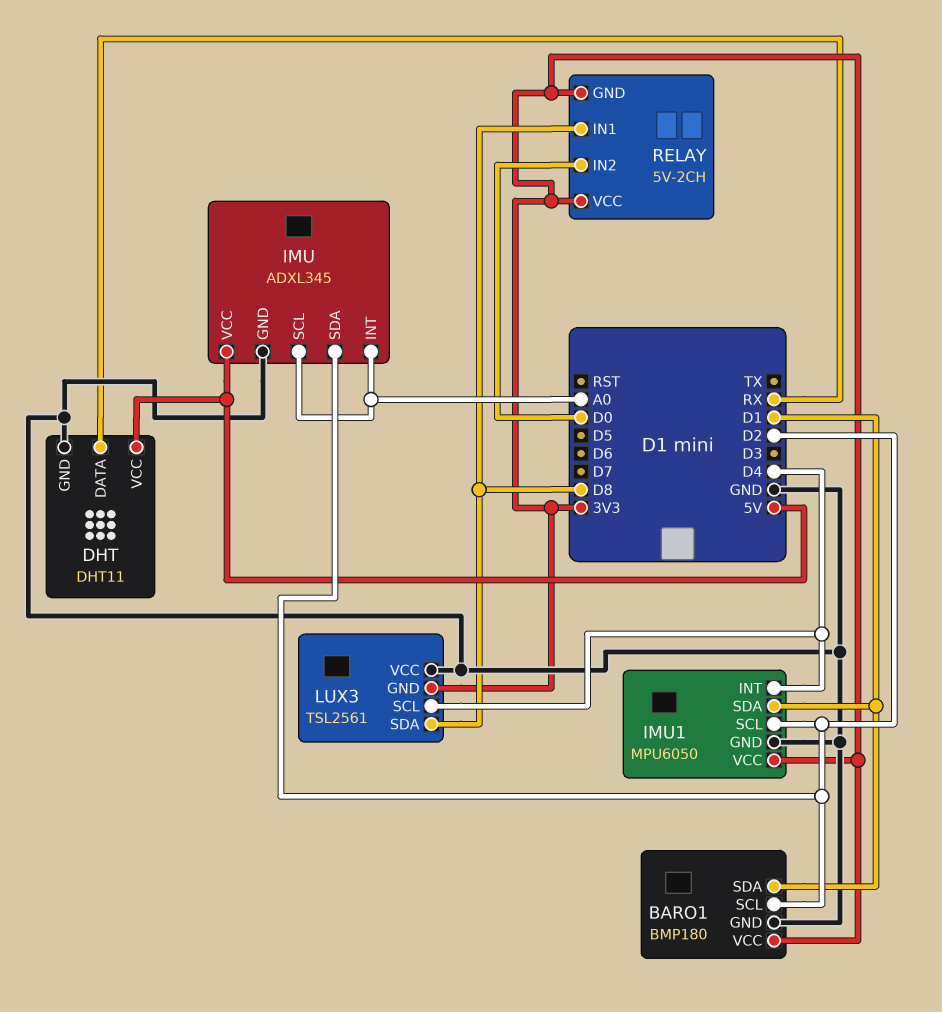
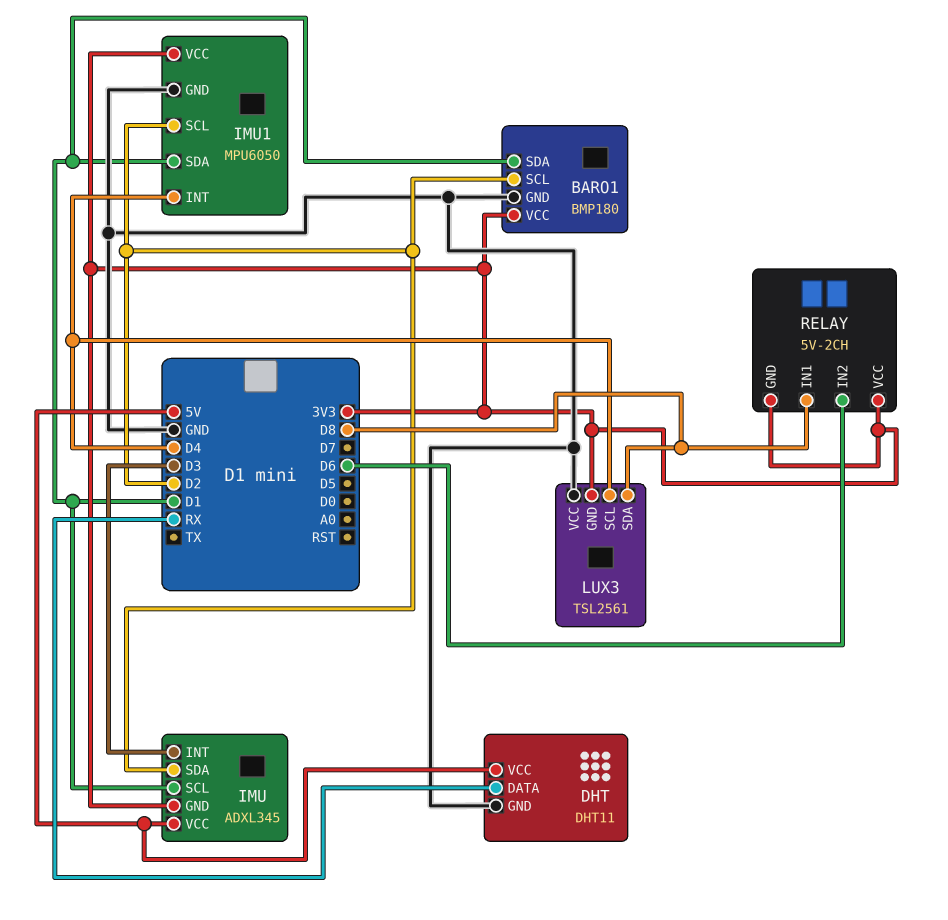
IMU pin GND: GND -> 3V3
IMU pin INT: A0 -> D3
IMU pin SCL: A0 -> D1
RELAY pin IN2: D0 -> D6

